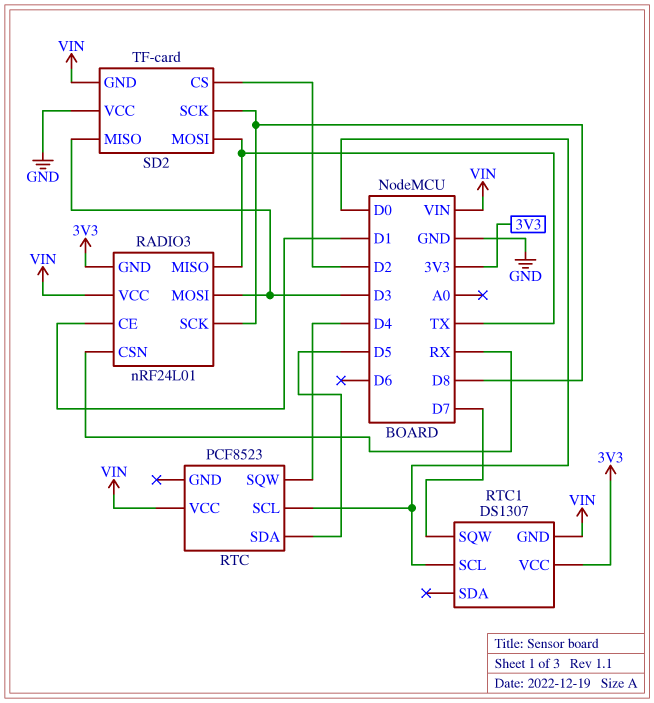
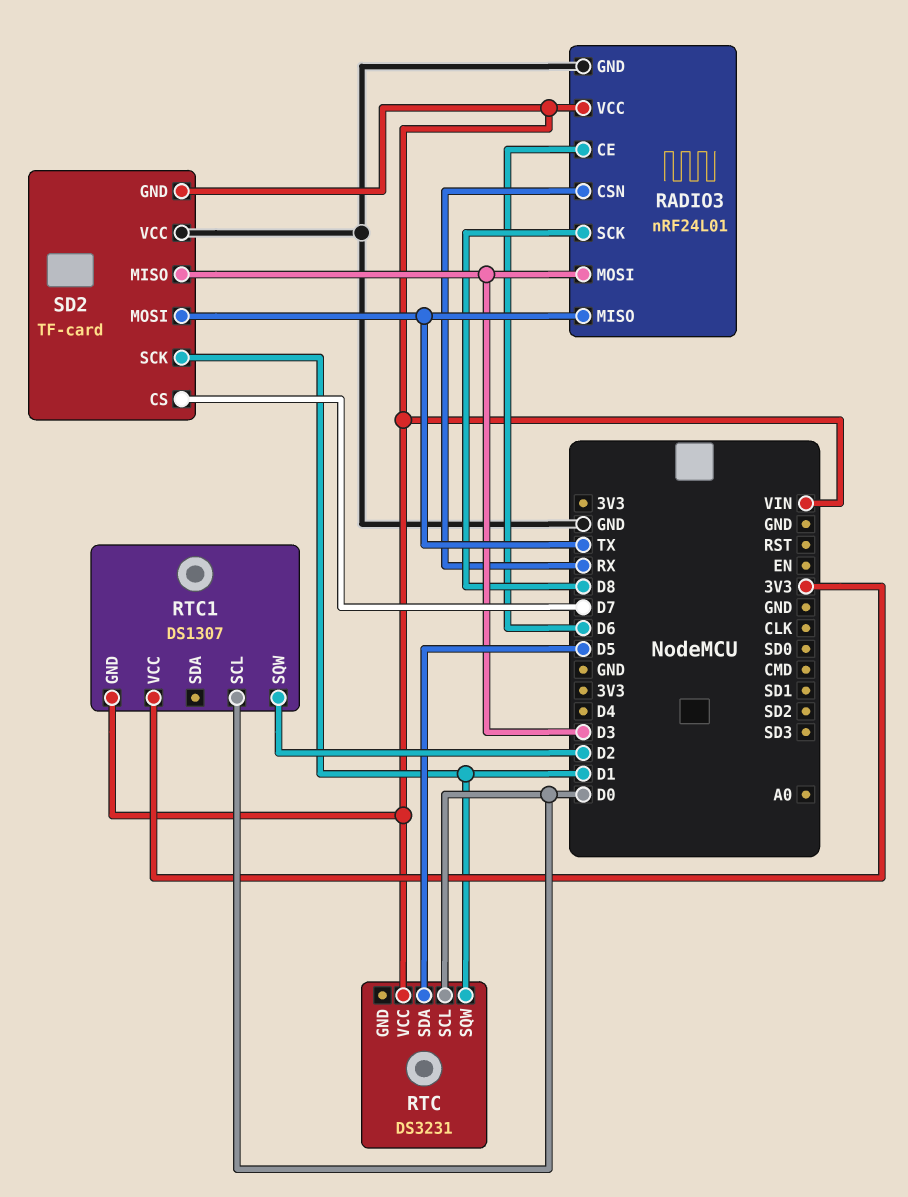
RADIO3 pin CE: D1 -> D6
RADIO3 pin GND: 3V3 -> GND
RTC: PCF8523 -> DS3231
RTC pin SQW: D4 -> D1
RTC1 pin SQW: D7 -> D2
SD2 pin CS: D2 -> D7
SD2 pin SCK: D8 -> D1

